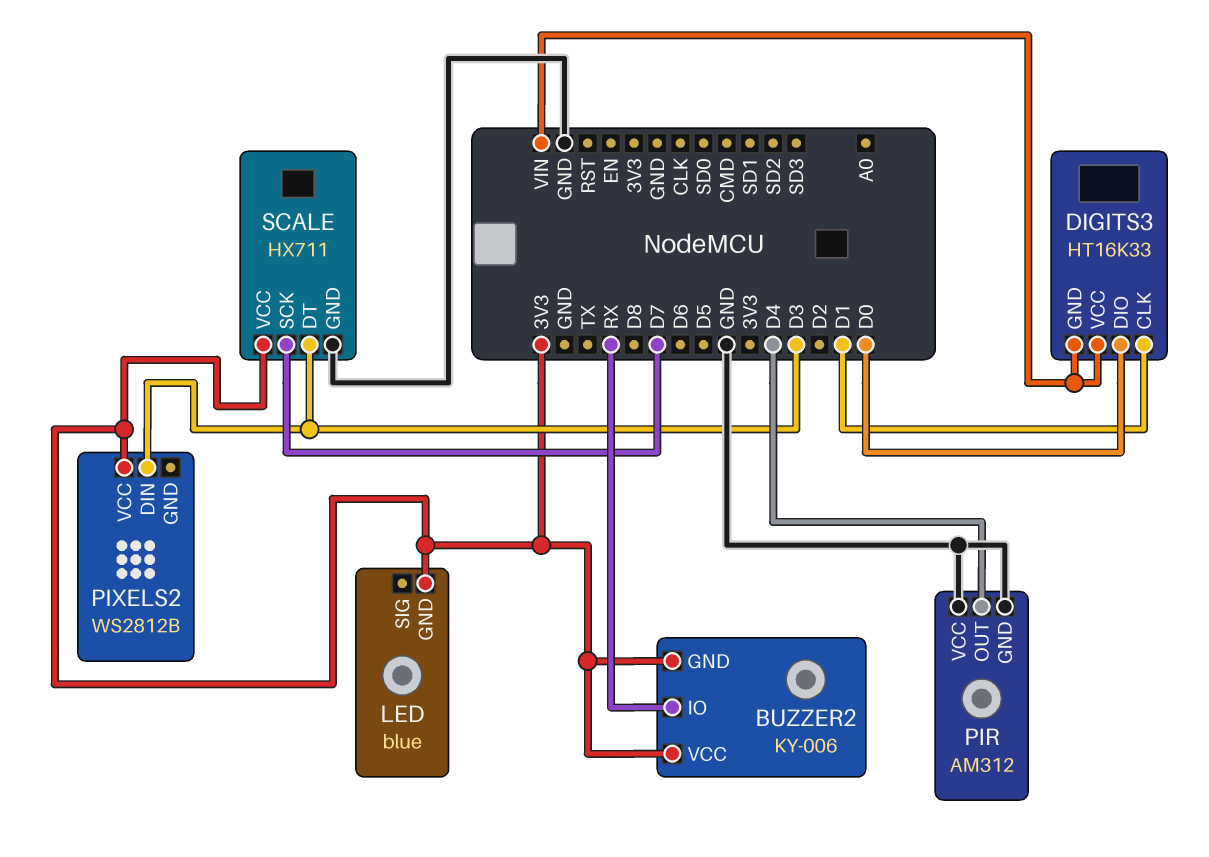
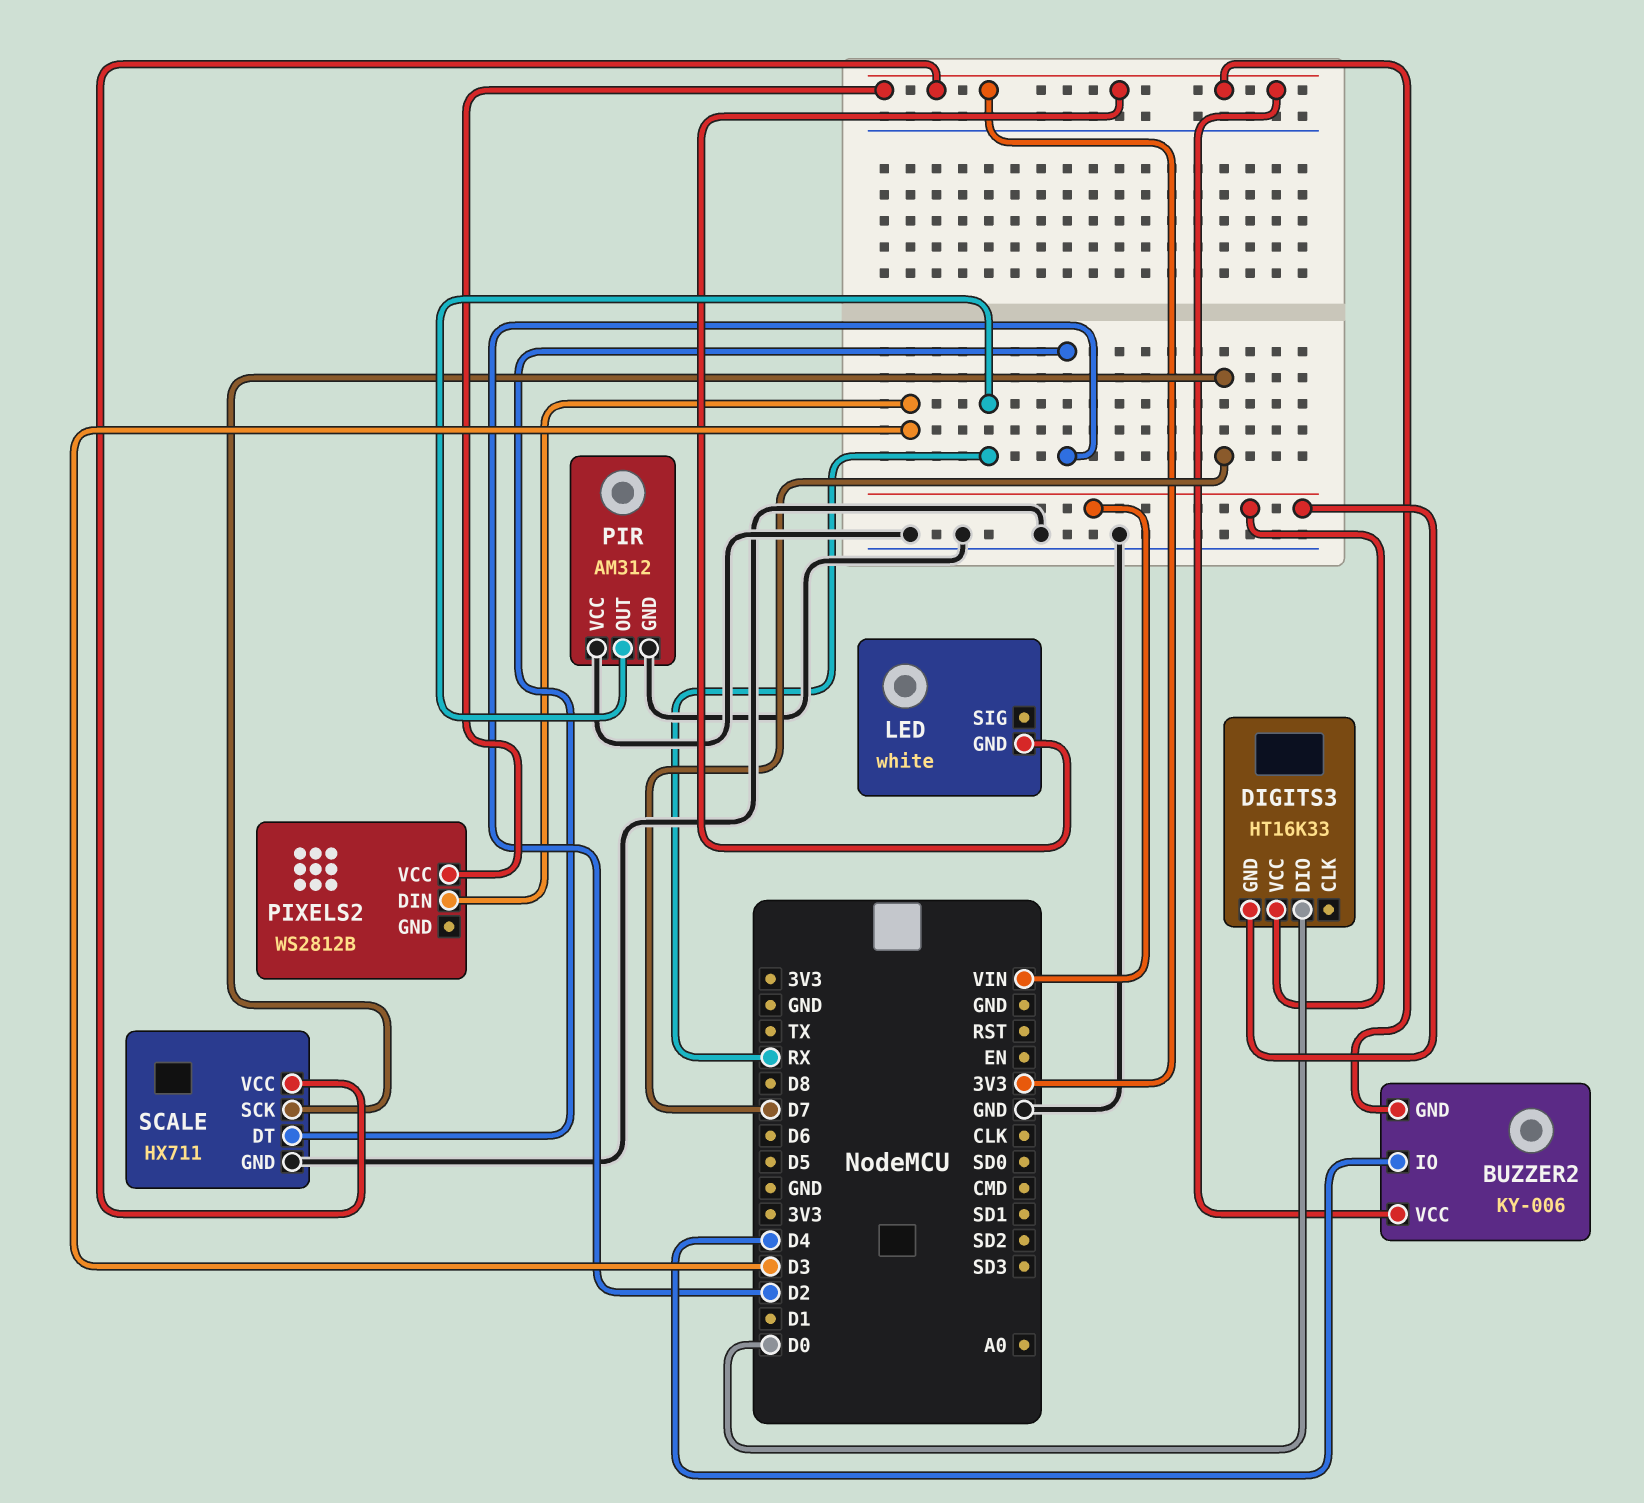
BUZZER2 pin IO: RX -> D4
DIGITS3 pin CLK: D1 -> none
LED: blue -> white
PIR pin OUT: D4 -> RX
SCALE pin DT: D3 -> D2

